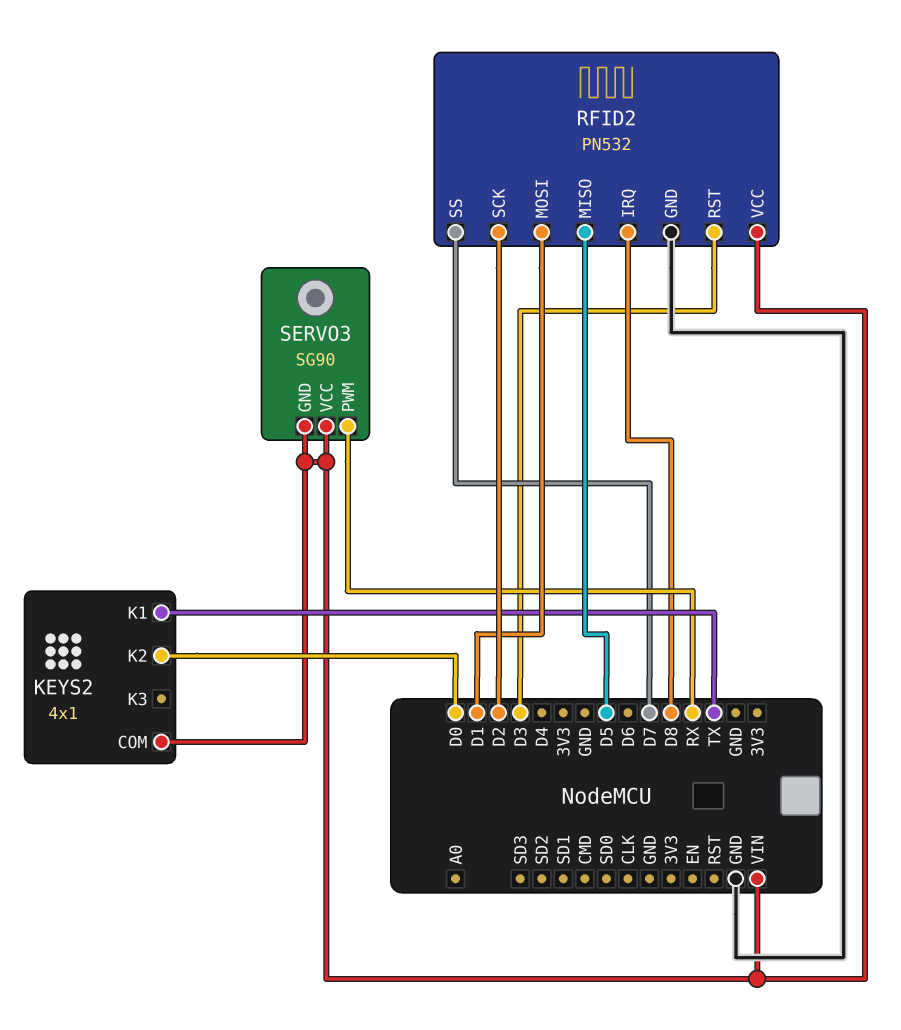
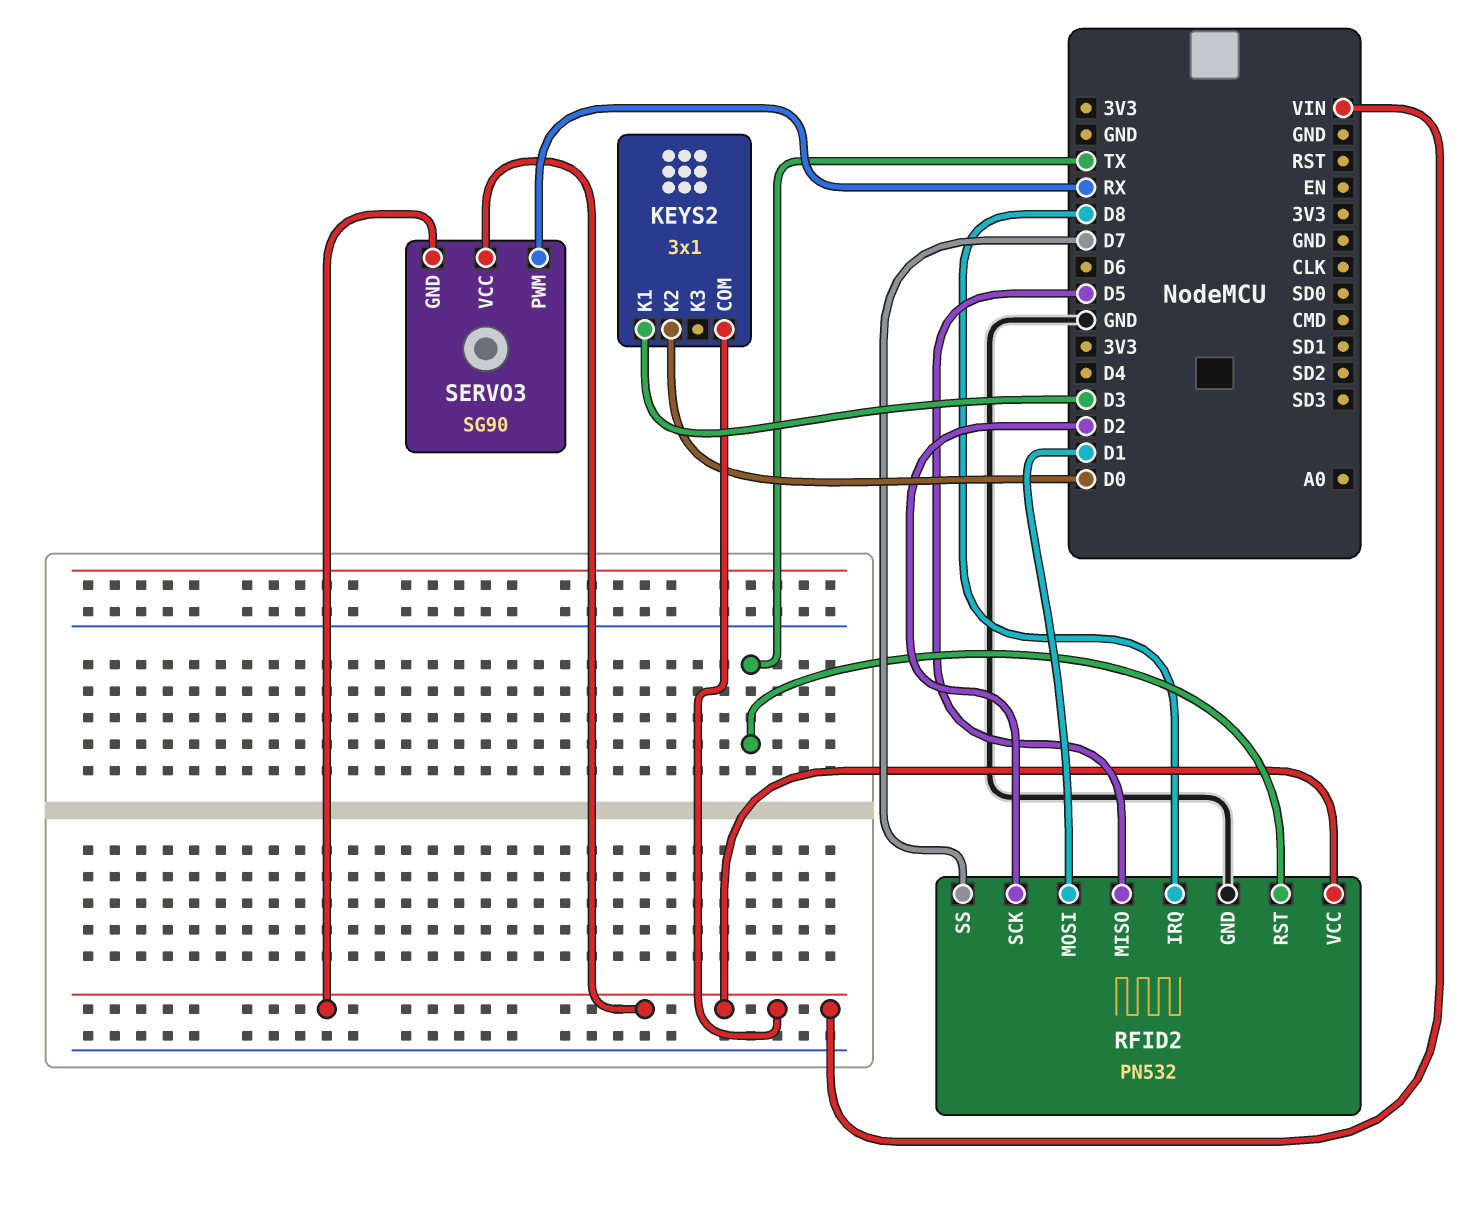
KEYS2: 4x1 -> 3x1
KEYS2 pin K1: TX -> D3
RFID2 pin RST: D3 -> TX

